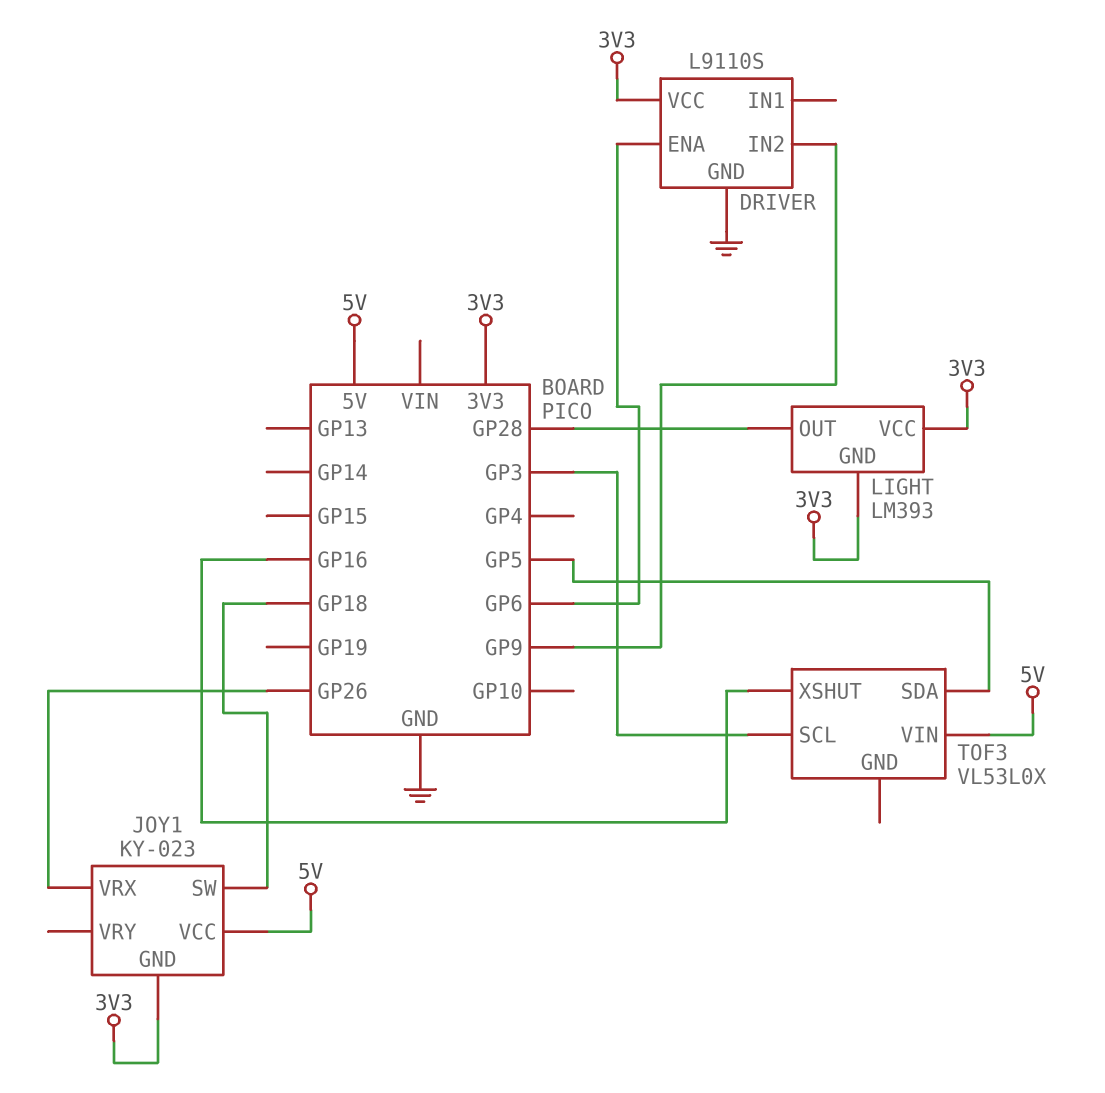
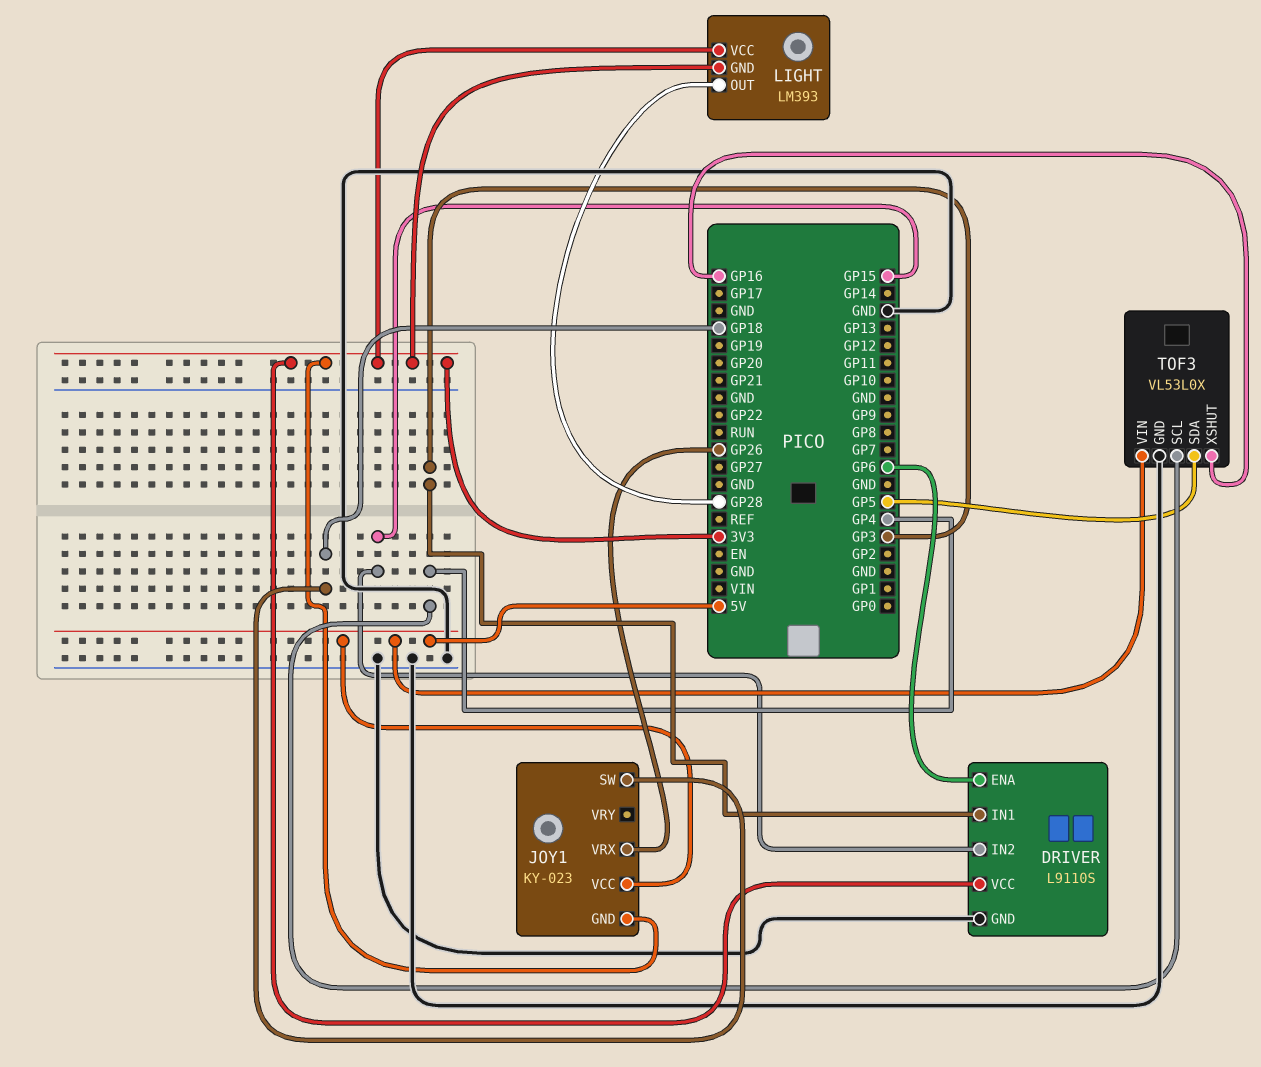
DRIVER pin IN1: none -> GP3
DRIVER pin IN2: GP9 -> GP15
TOF3 pin GND: none -> GND
TOF3 pin SCL: GP3 -> GP4

